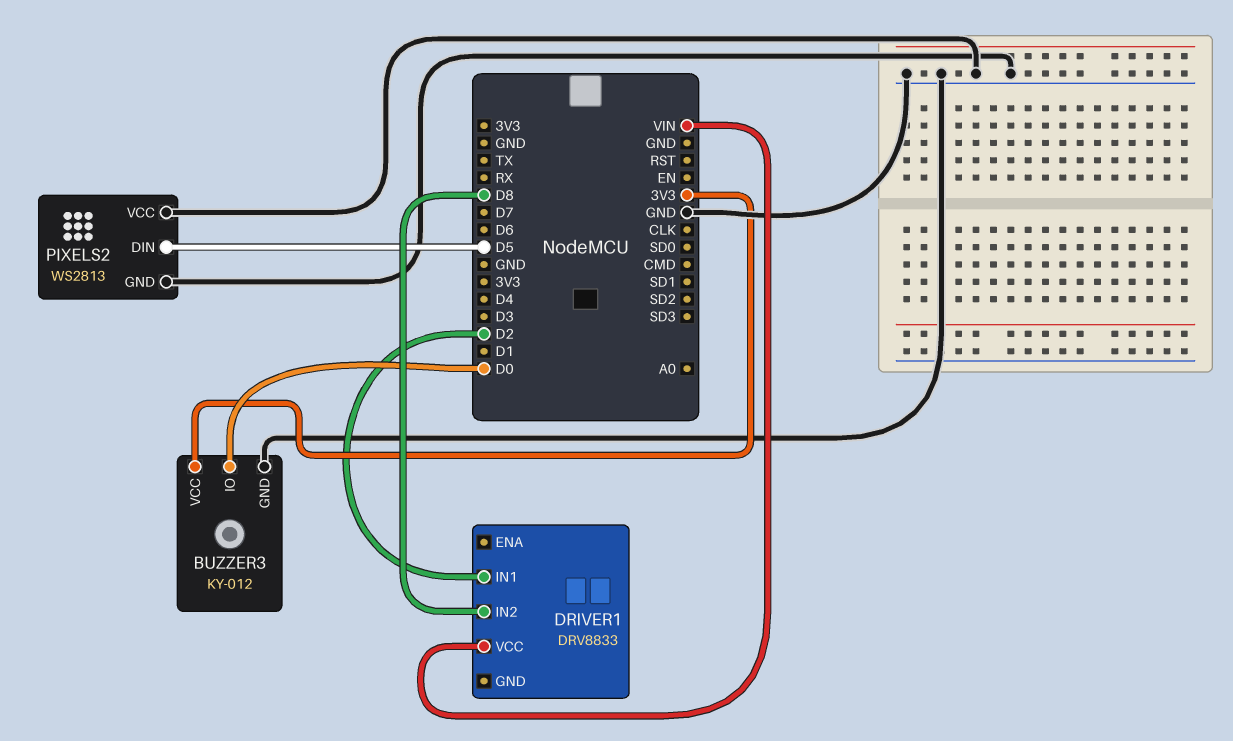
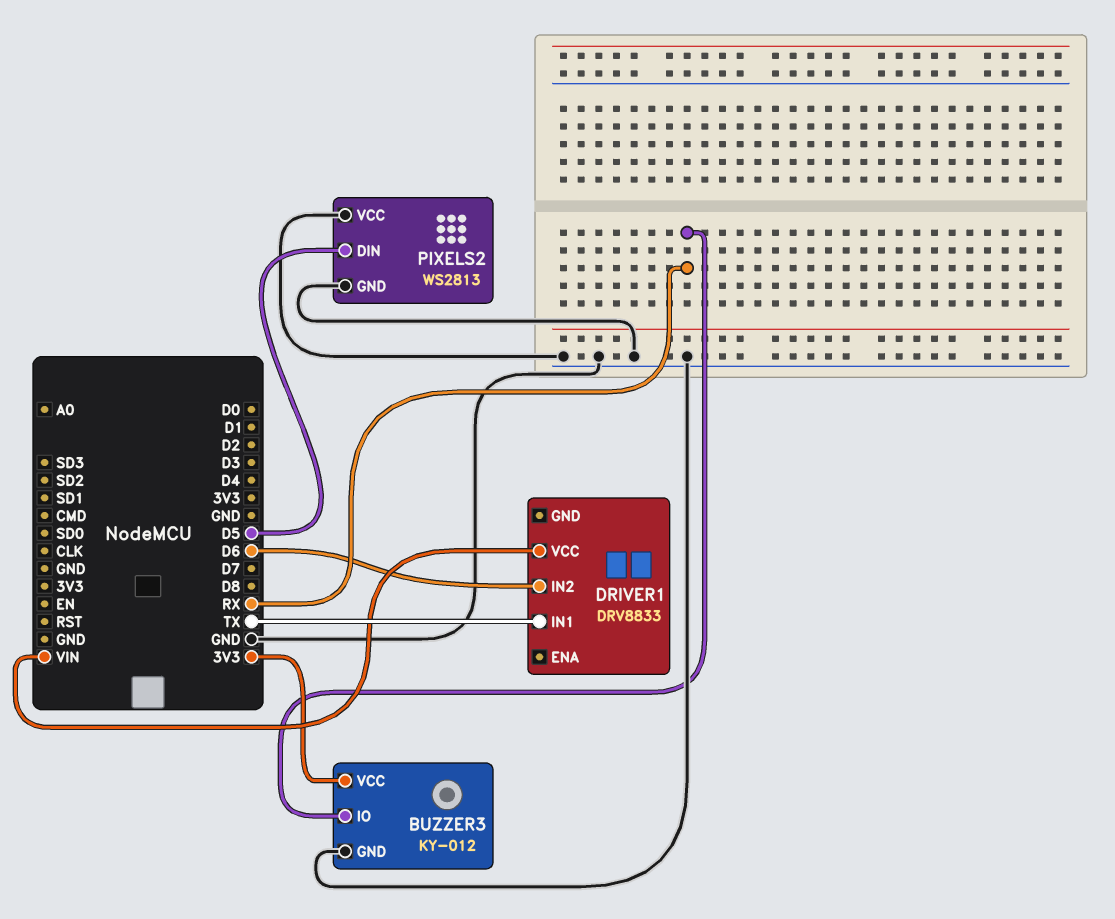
BUZZER3 pin IO: D0 -> RX
DRIVER1 pin IN1: D2 -> TX
DRIVER1 pin IN2: D8 -> D6

